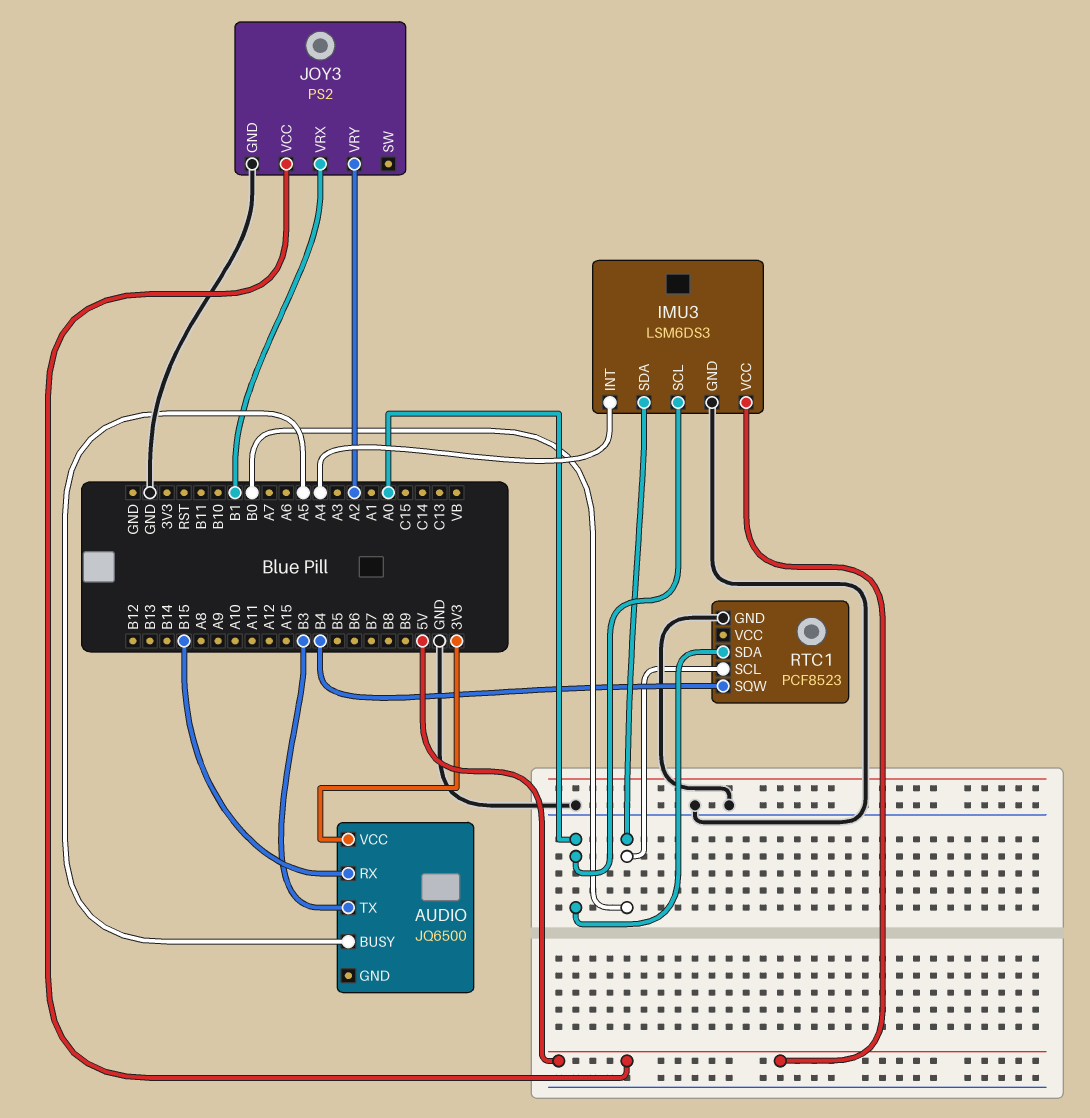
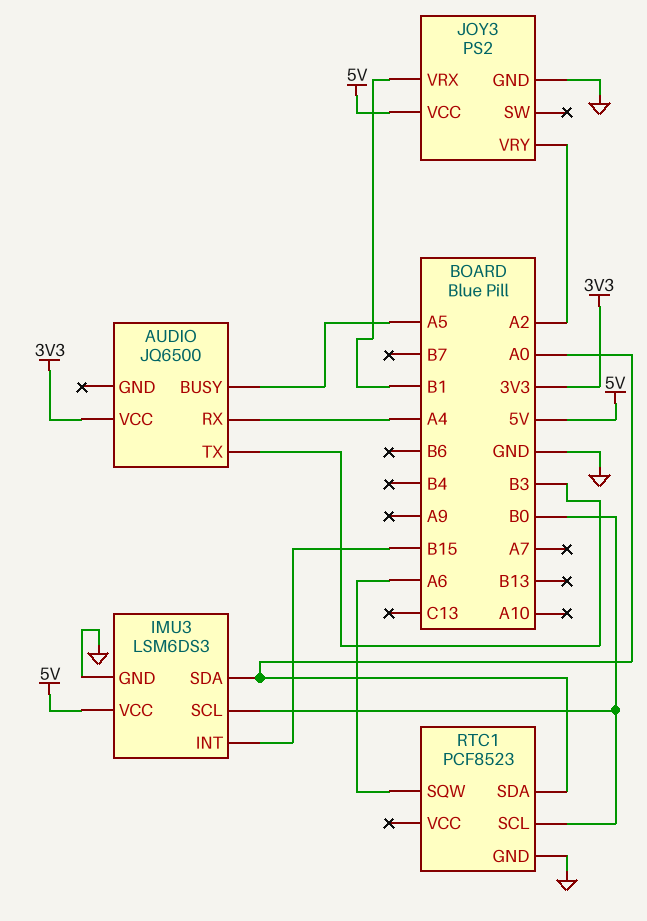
AUDIO pin RX: B15 -> A4
IMU3 pin INT: A4 -> B15
IMU3 pin SCL: A0 -> B0
IMU3 pin SDA: B0 -> A0
RTC1 pin SQW: B4 -> A6

